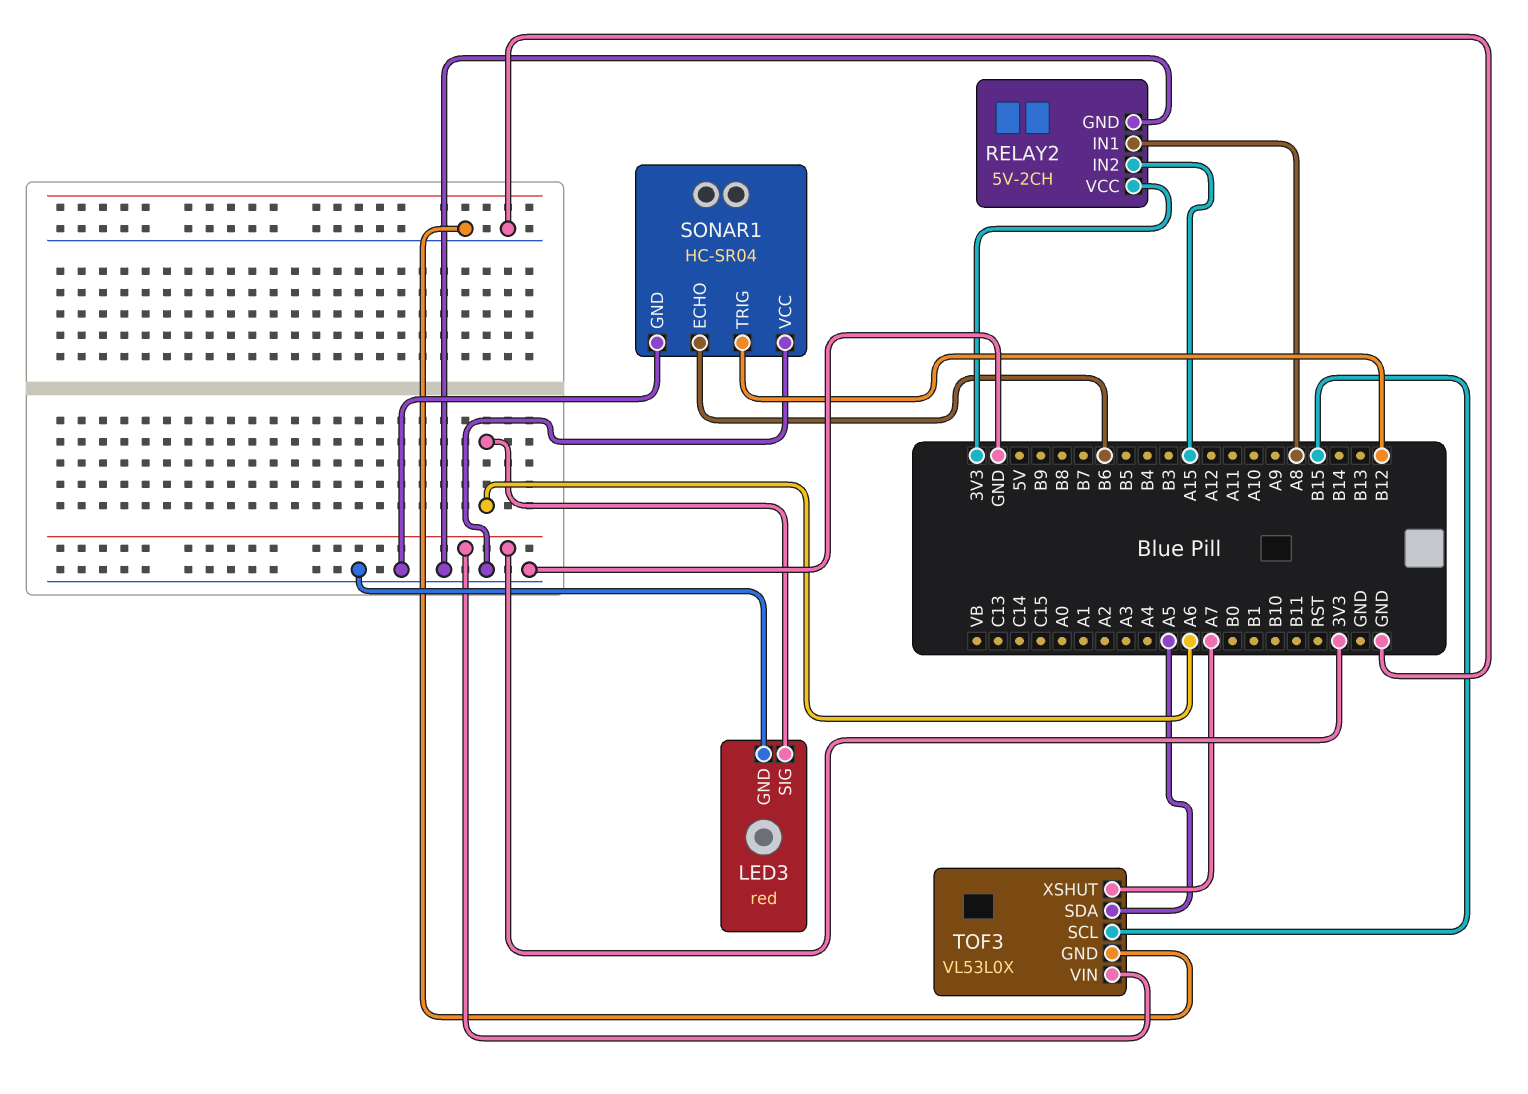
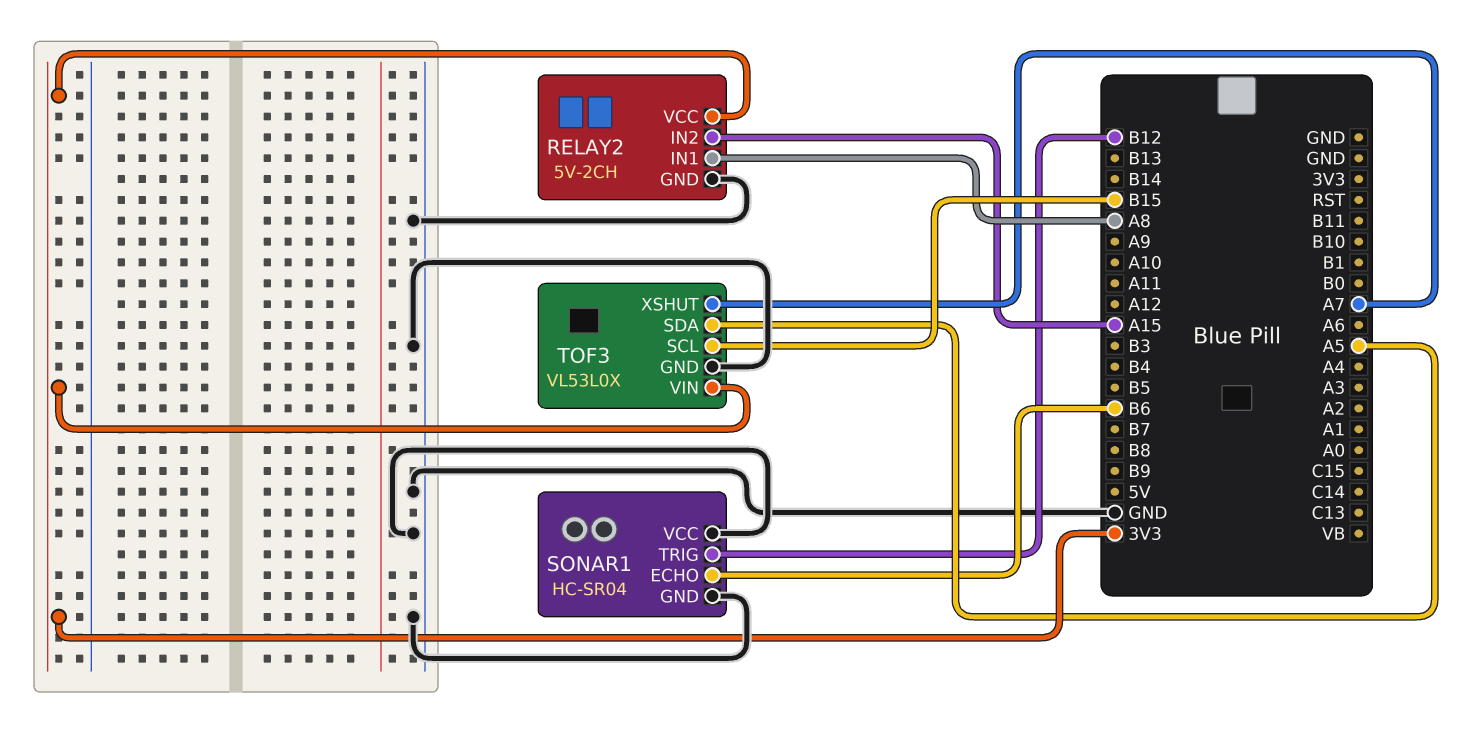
LED3: red -> none
LED3 pin GND: GND -> none
LED3 pin SIG: A6 -> none

